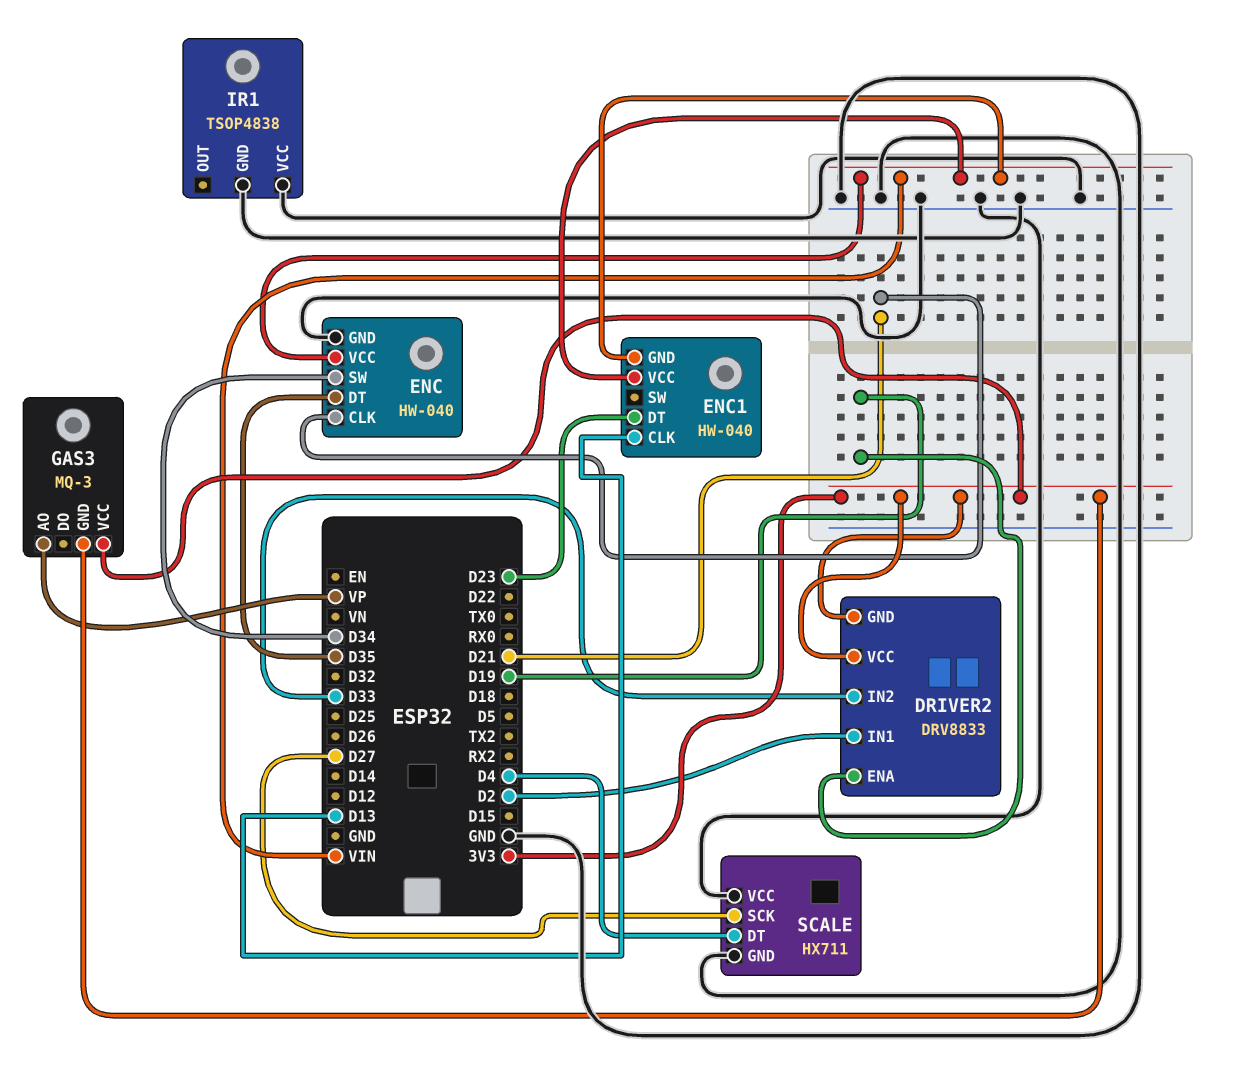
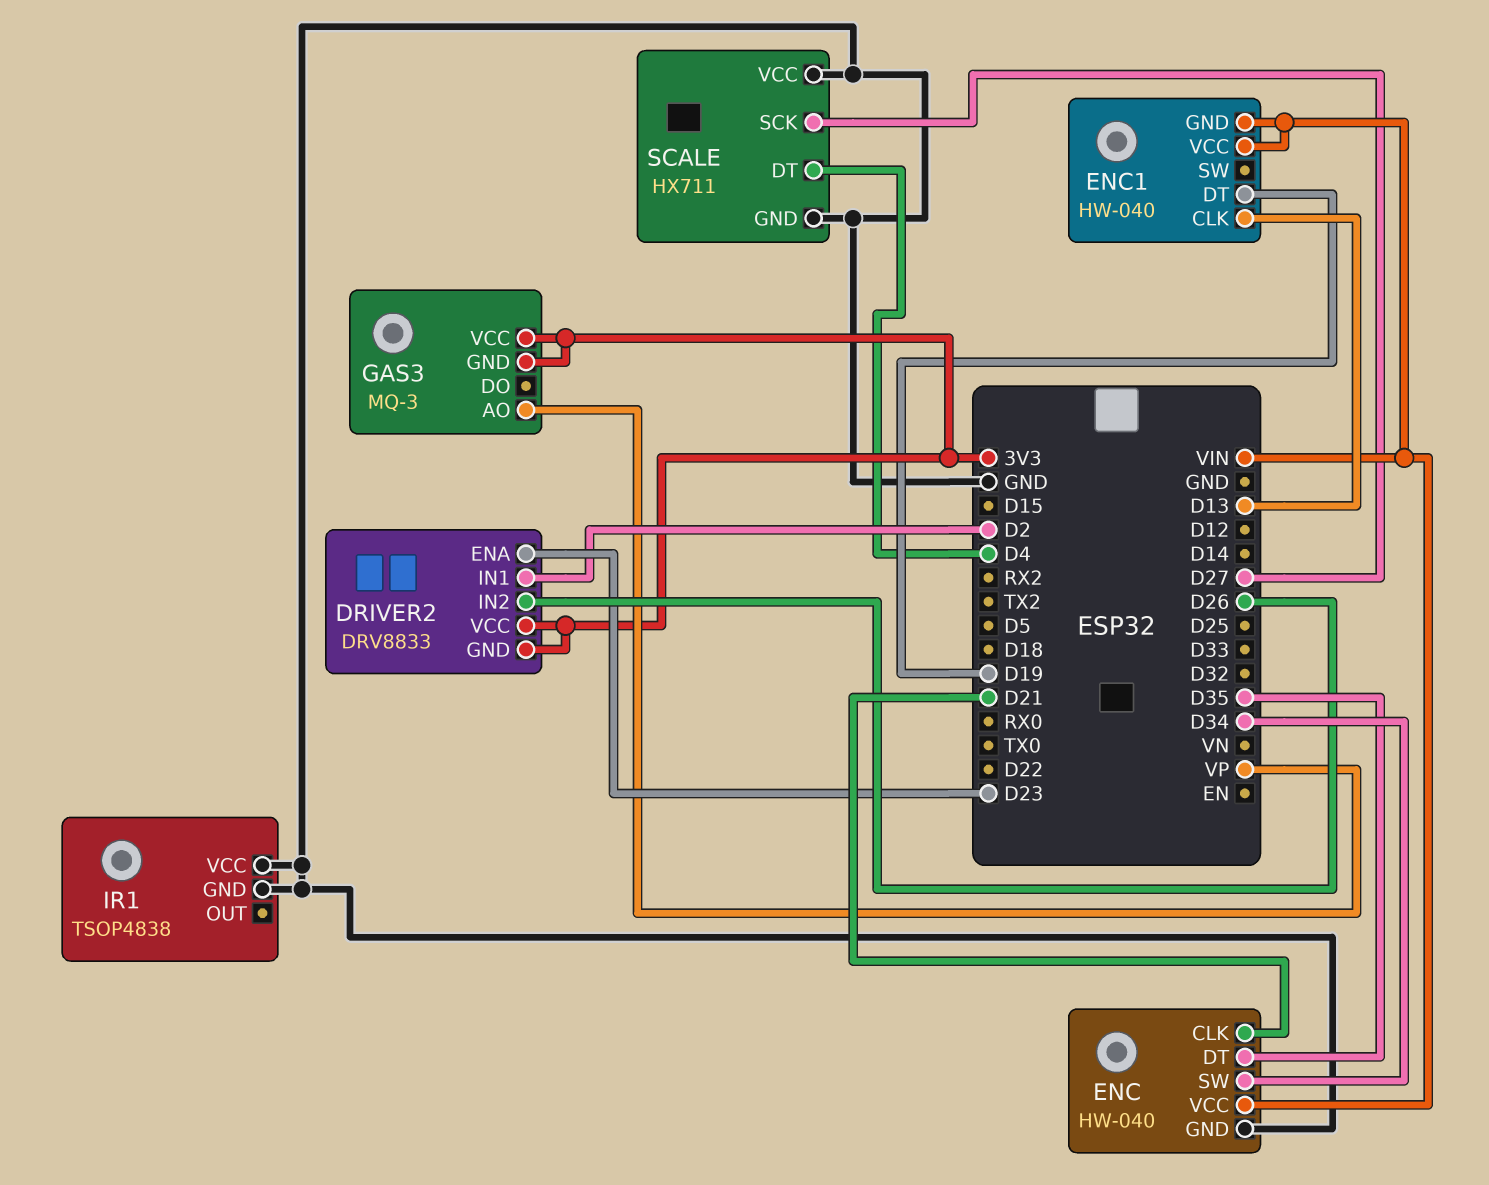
DRIVER2 pin ENA: D19 -> D23
DRIVER2 pin IN2: D33 -> D26
ENC1 pin DT: D23 -> D19

